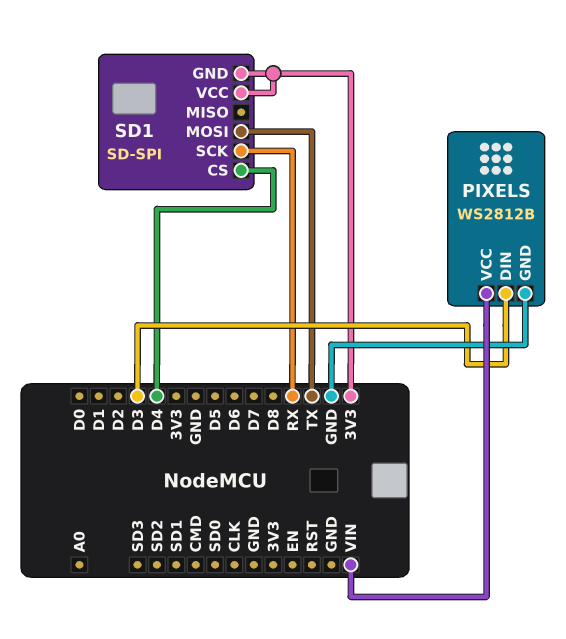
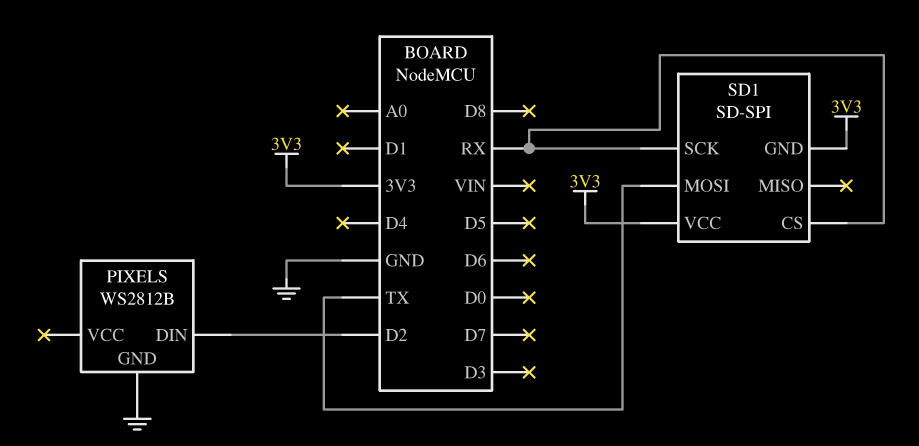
PIXELS pin DIN: D3 -> D2
PIXELS pin VCC: VIN -> none
SD1 pin CS: D4 -> RX

